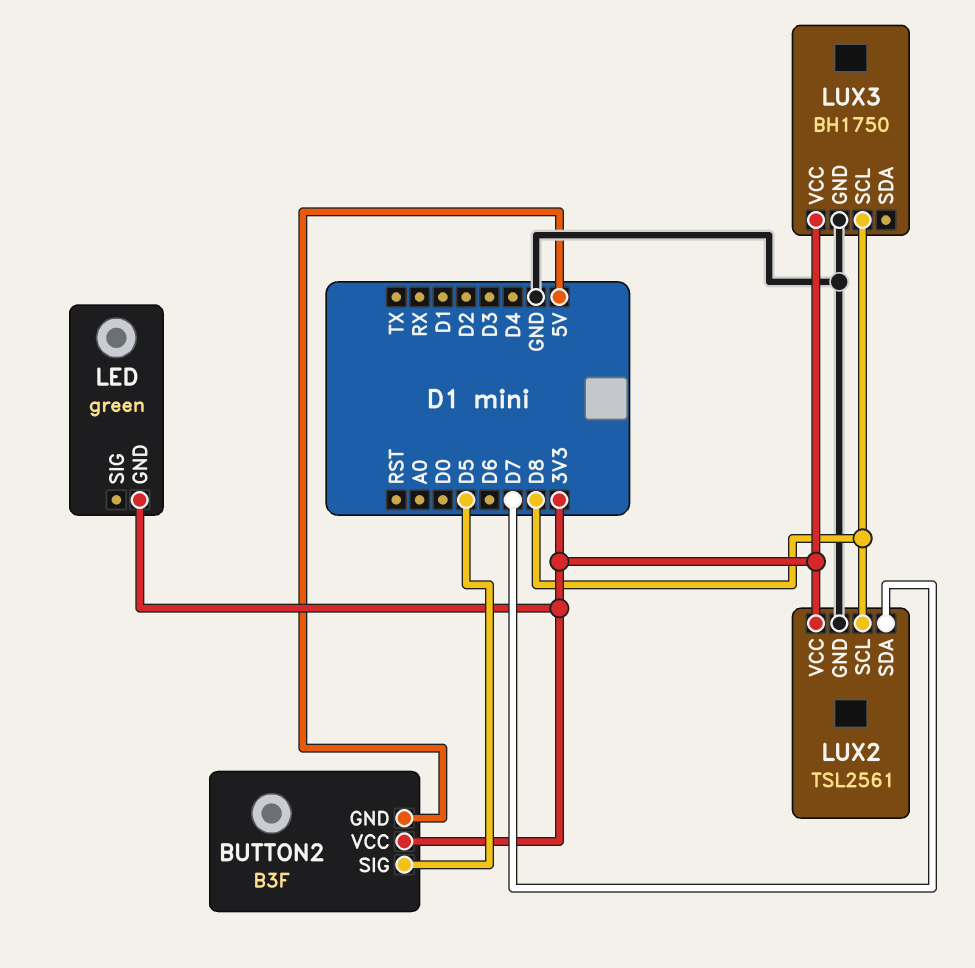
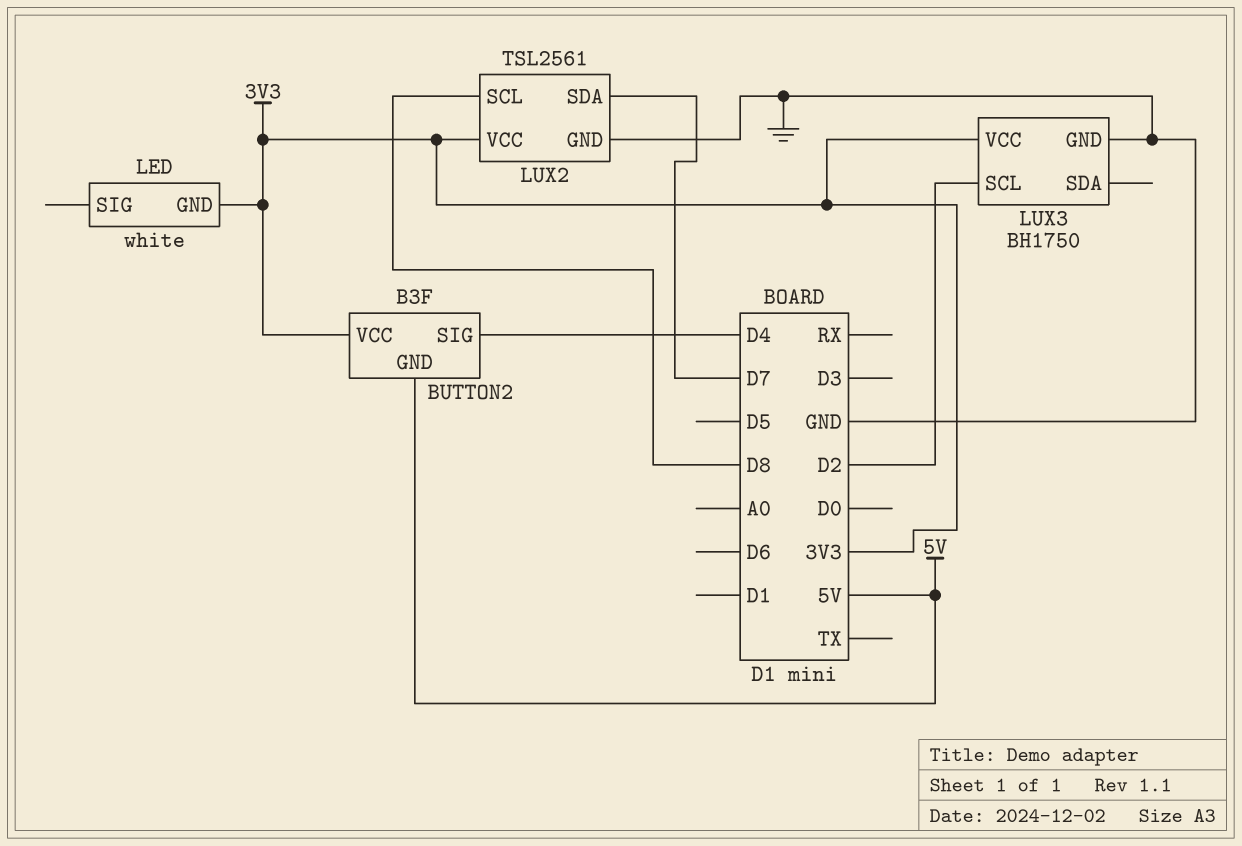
BUTTON2 pin SIG: D5 -> D4
LED: green -> white
LUX3 pin SCL: D8 -> D2

